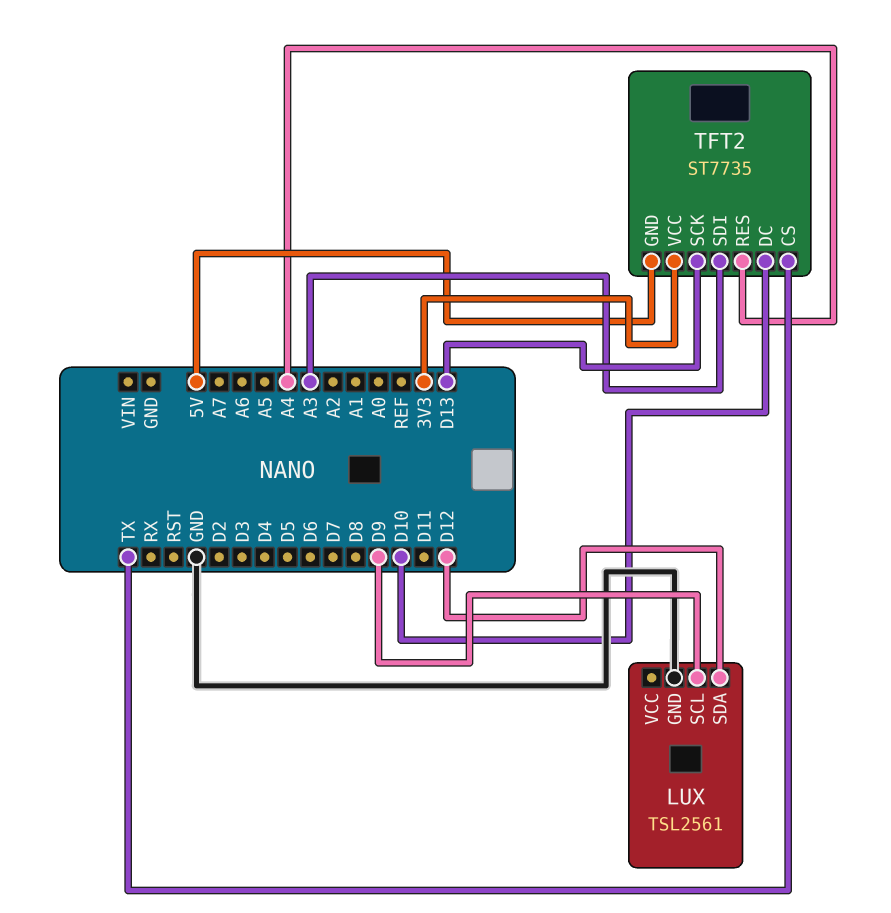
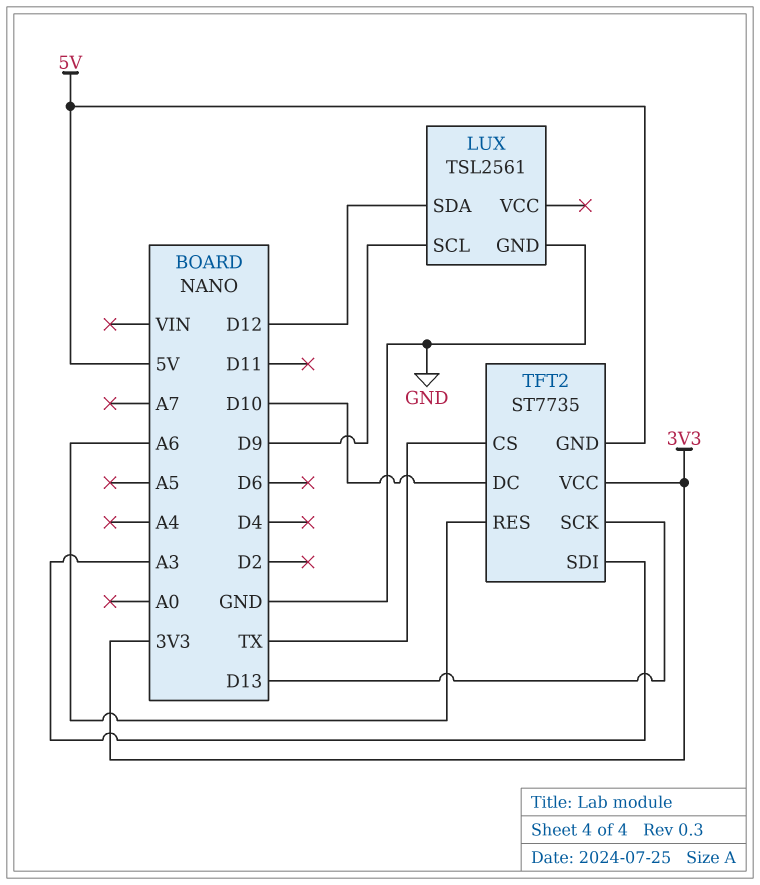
TFT2 pin RES: A4 -> A6

